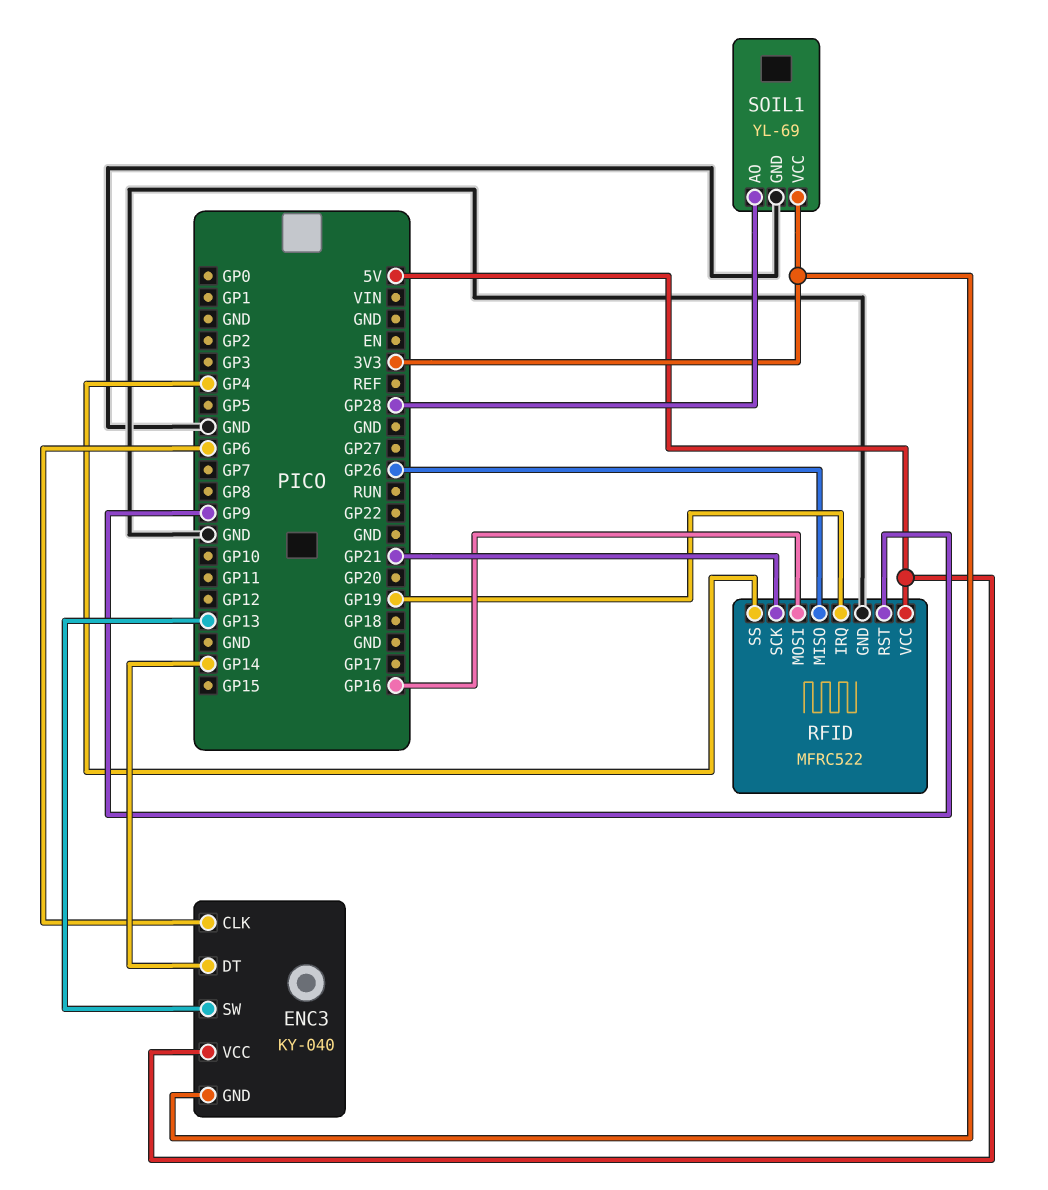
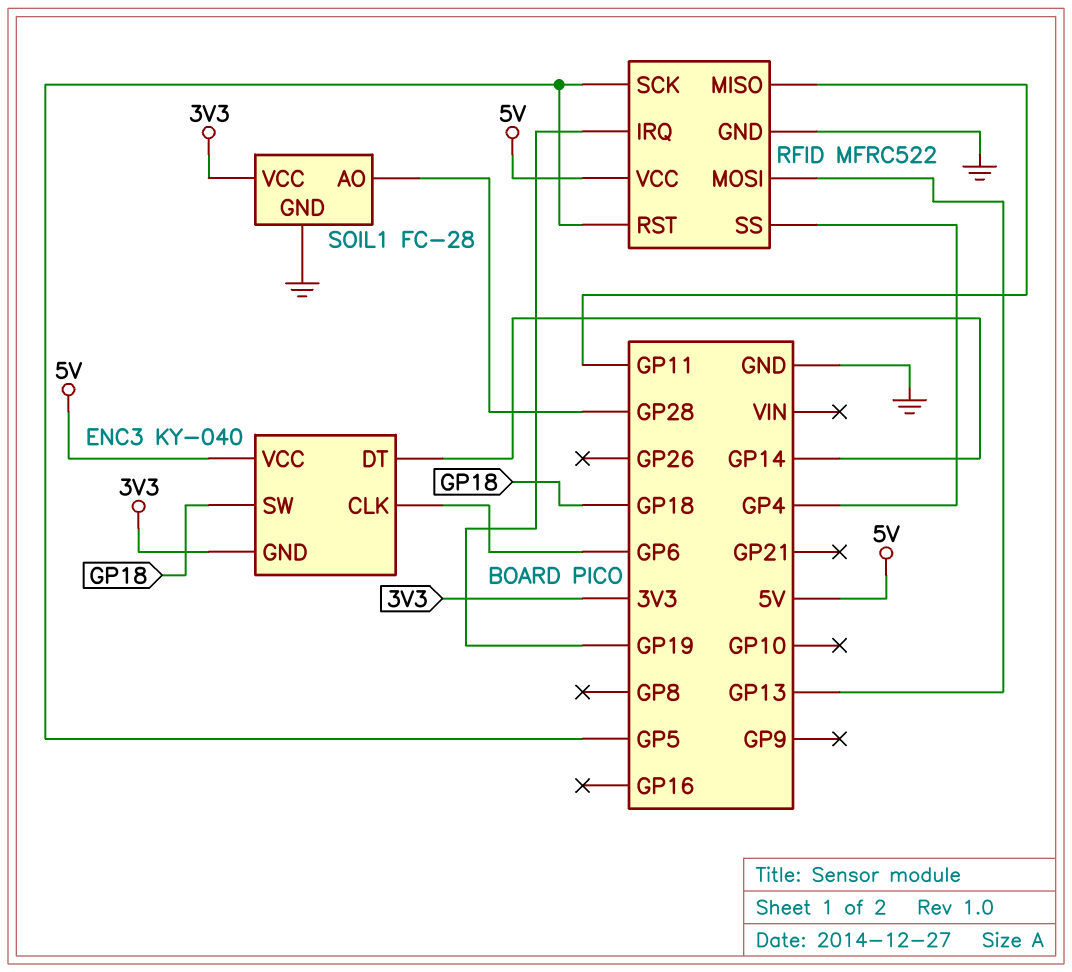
ENC3 pin SW: GP13 -> GP18
RFID pin MISO: GP26 -> GP11
RFID pin MOSI: GP16 -> GP13
RFID pin RST: GP9 -> GP5
RFID pin SCK: GP21 -> GP5
SOIL1: YL-69 -> FC-28

